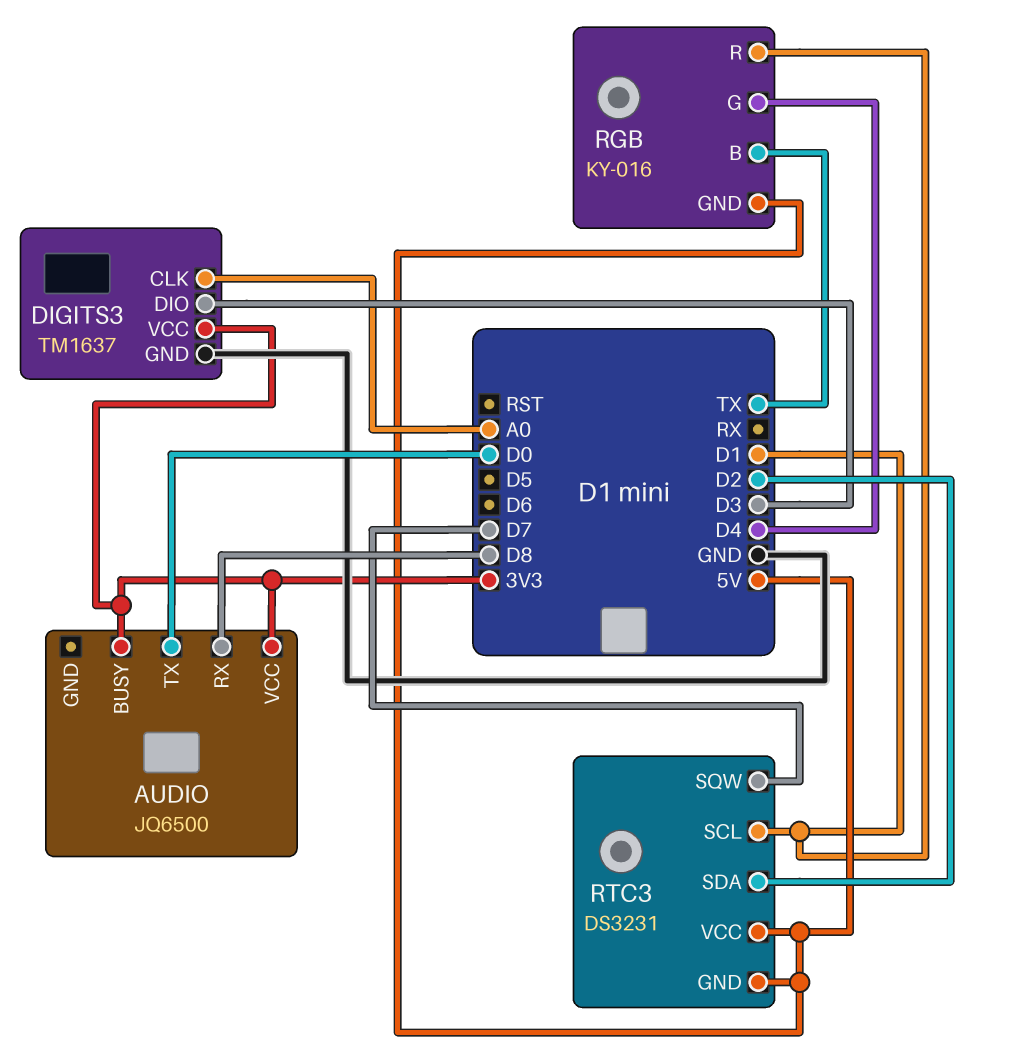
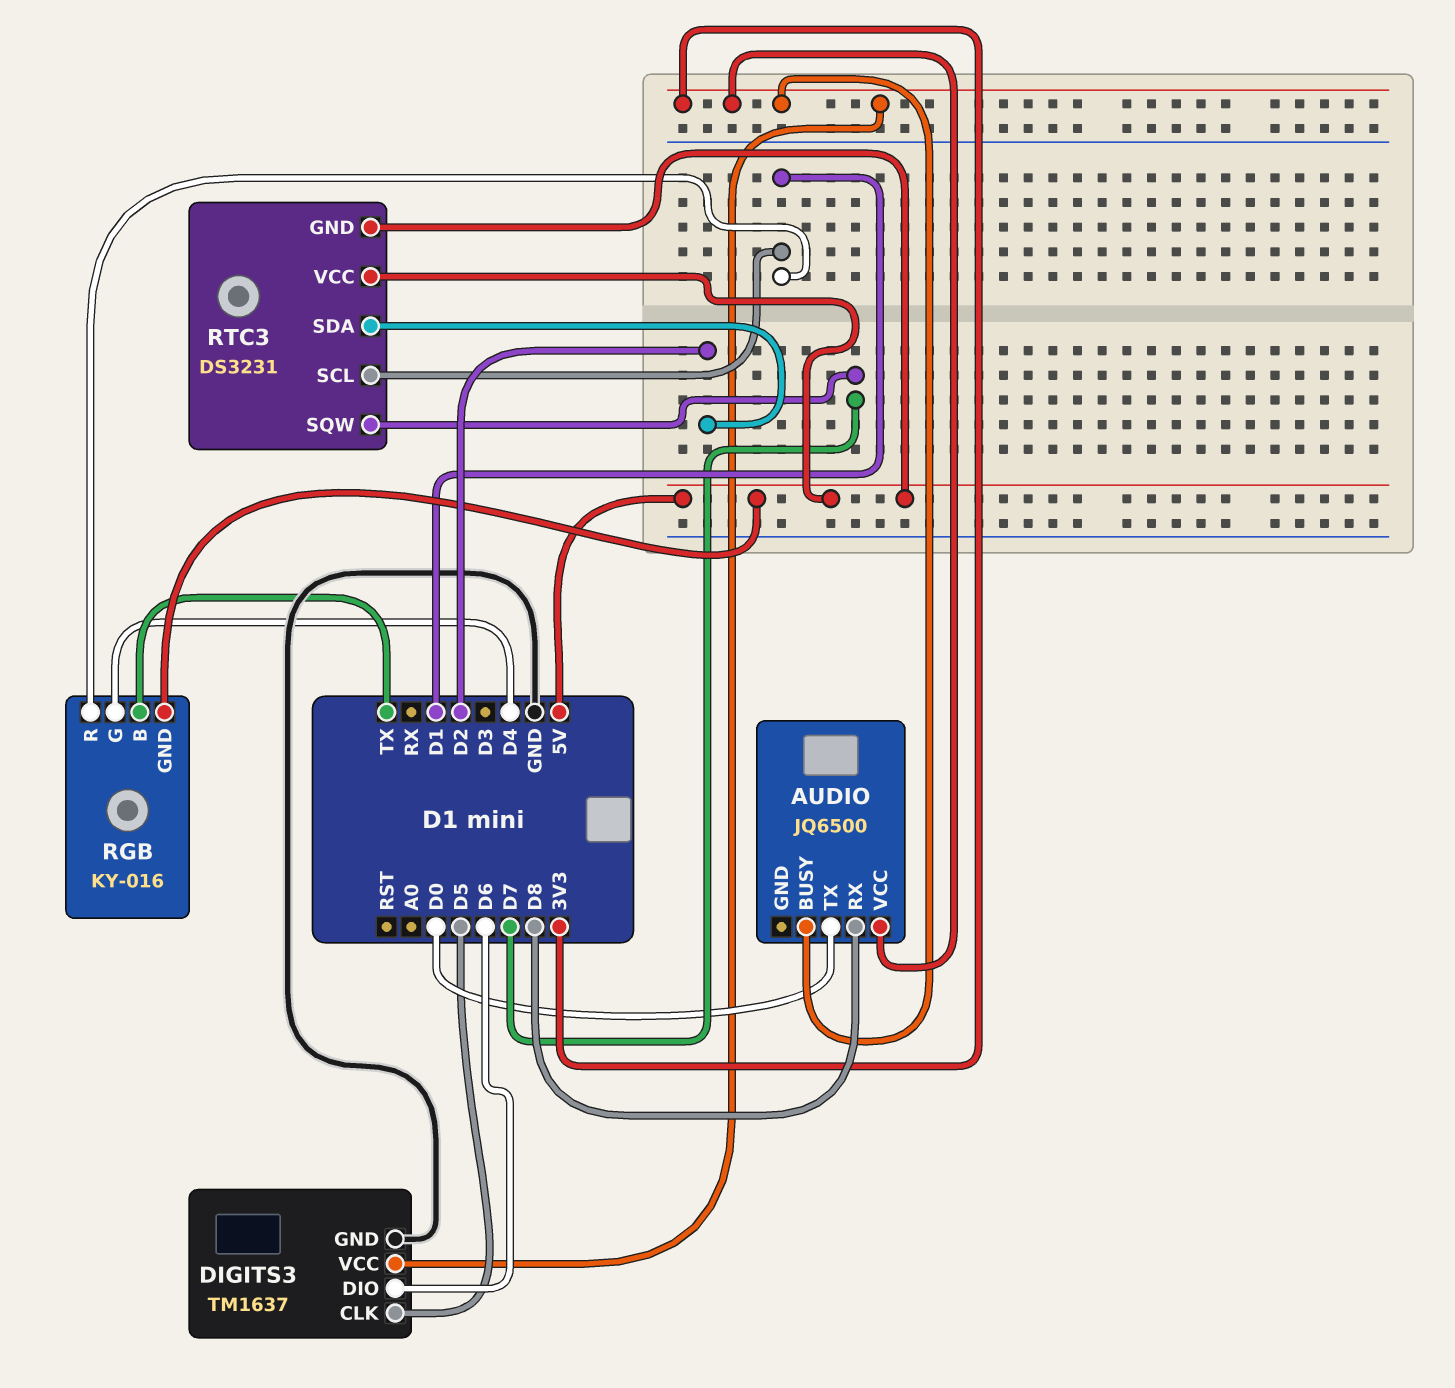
DIGITS3 pin CLK: A0 -> D5
DIGITS3 pin DIO: D3 -> D6

